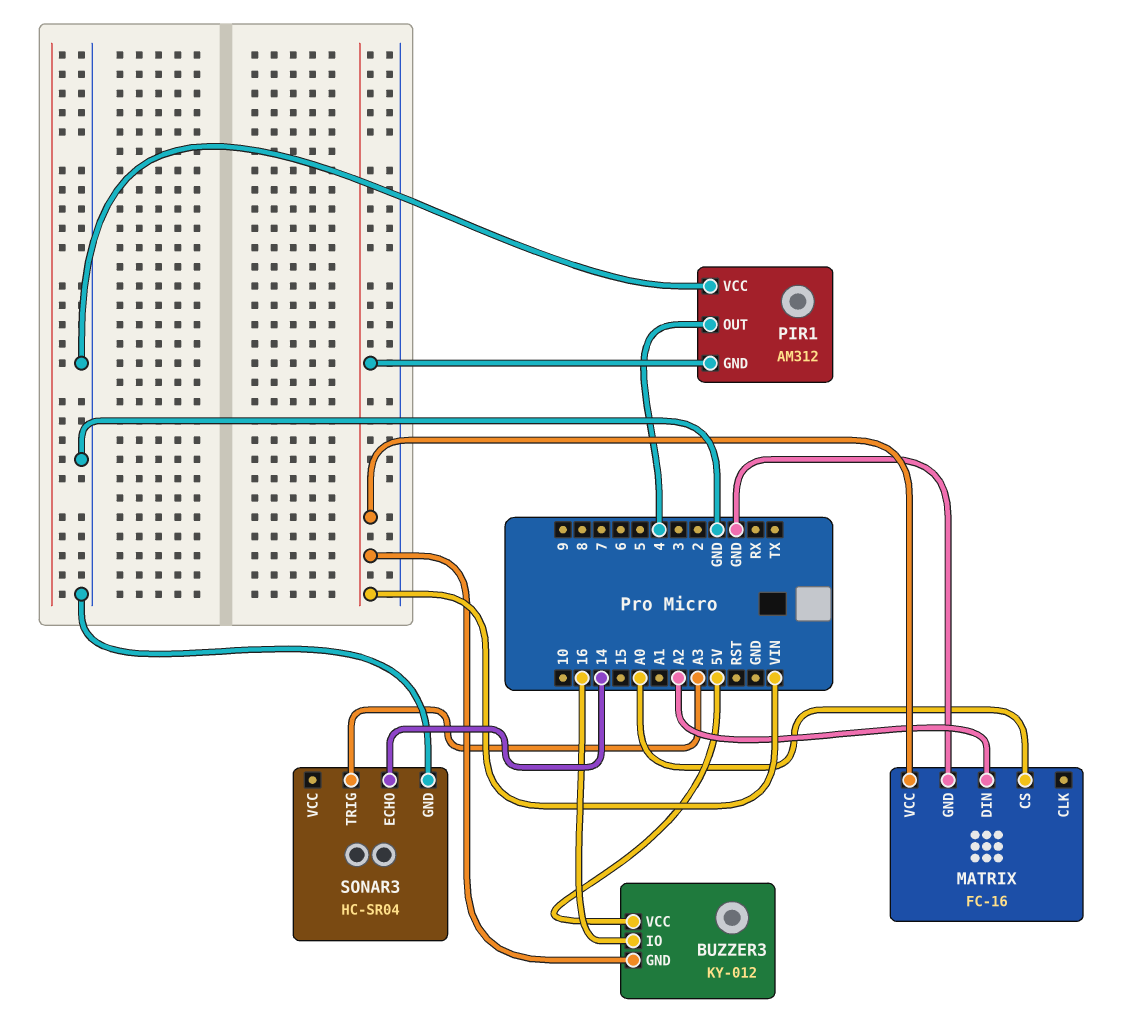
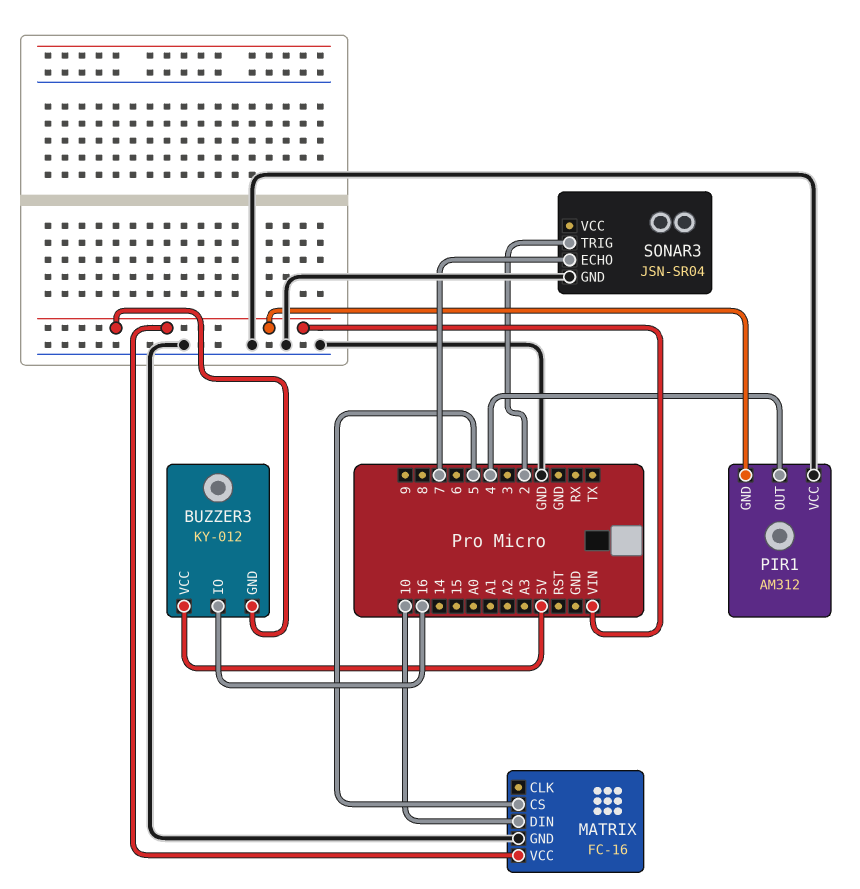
MATRIX pin CS: A0 -> 5
MATRIX pin DIN: A2 -> 10
SONAR3: HC-SR04 -> JSN-SR04
SONAR3 pin ECHO: 14 -> 7
SONAR3 pin TRIG: A3 -> 2

